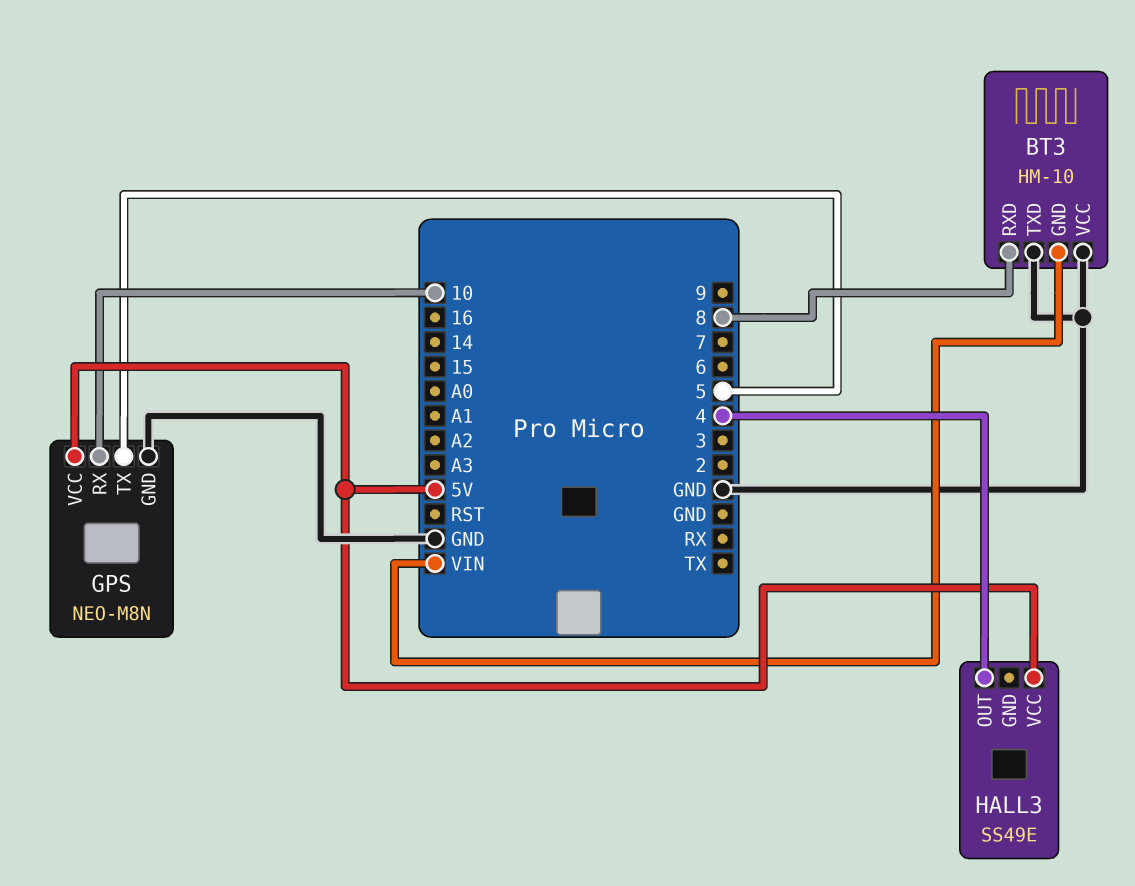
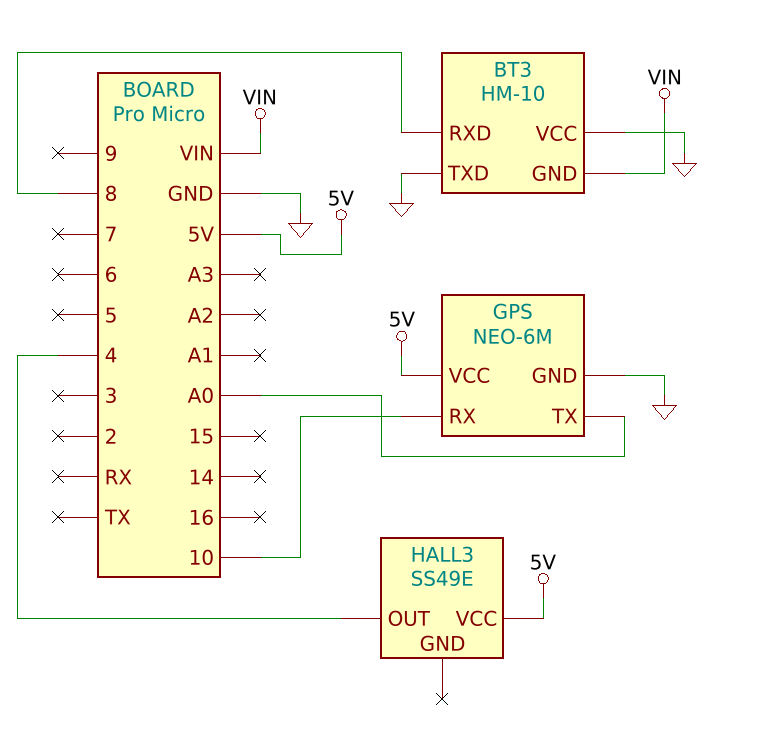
GPS: NEO-M8N -> NEO-6M
GPS pin TX: 5 -> A0

